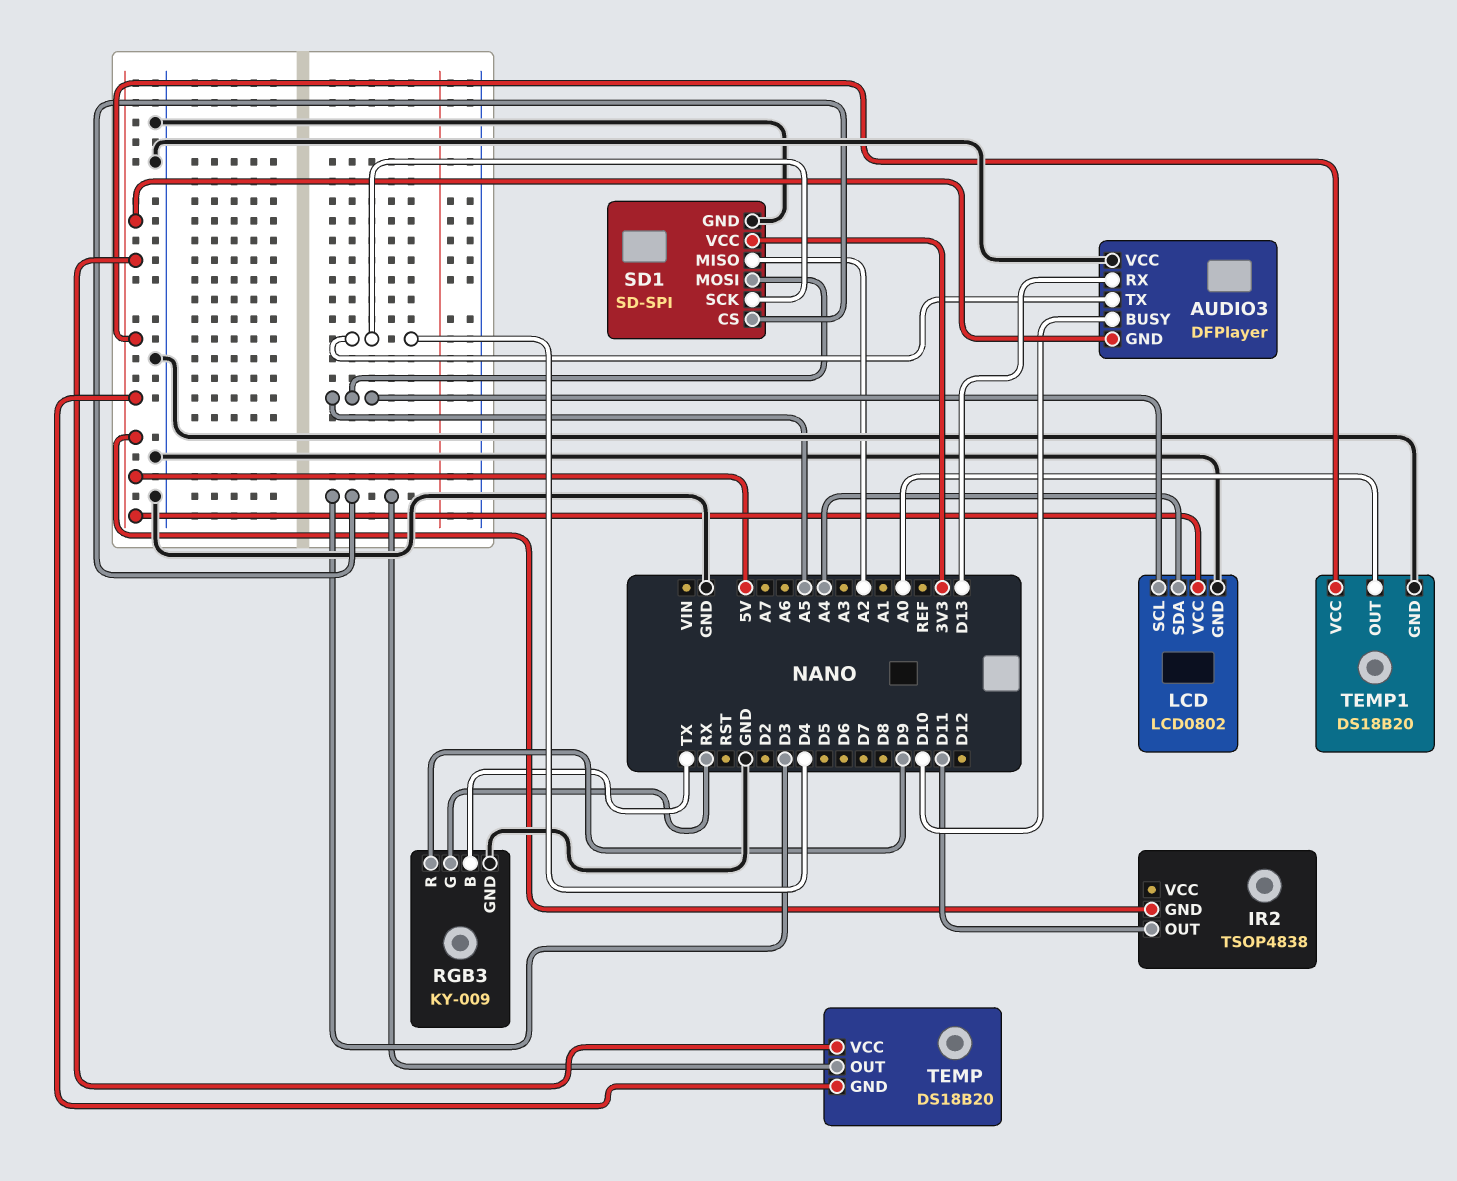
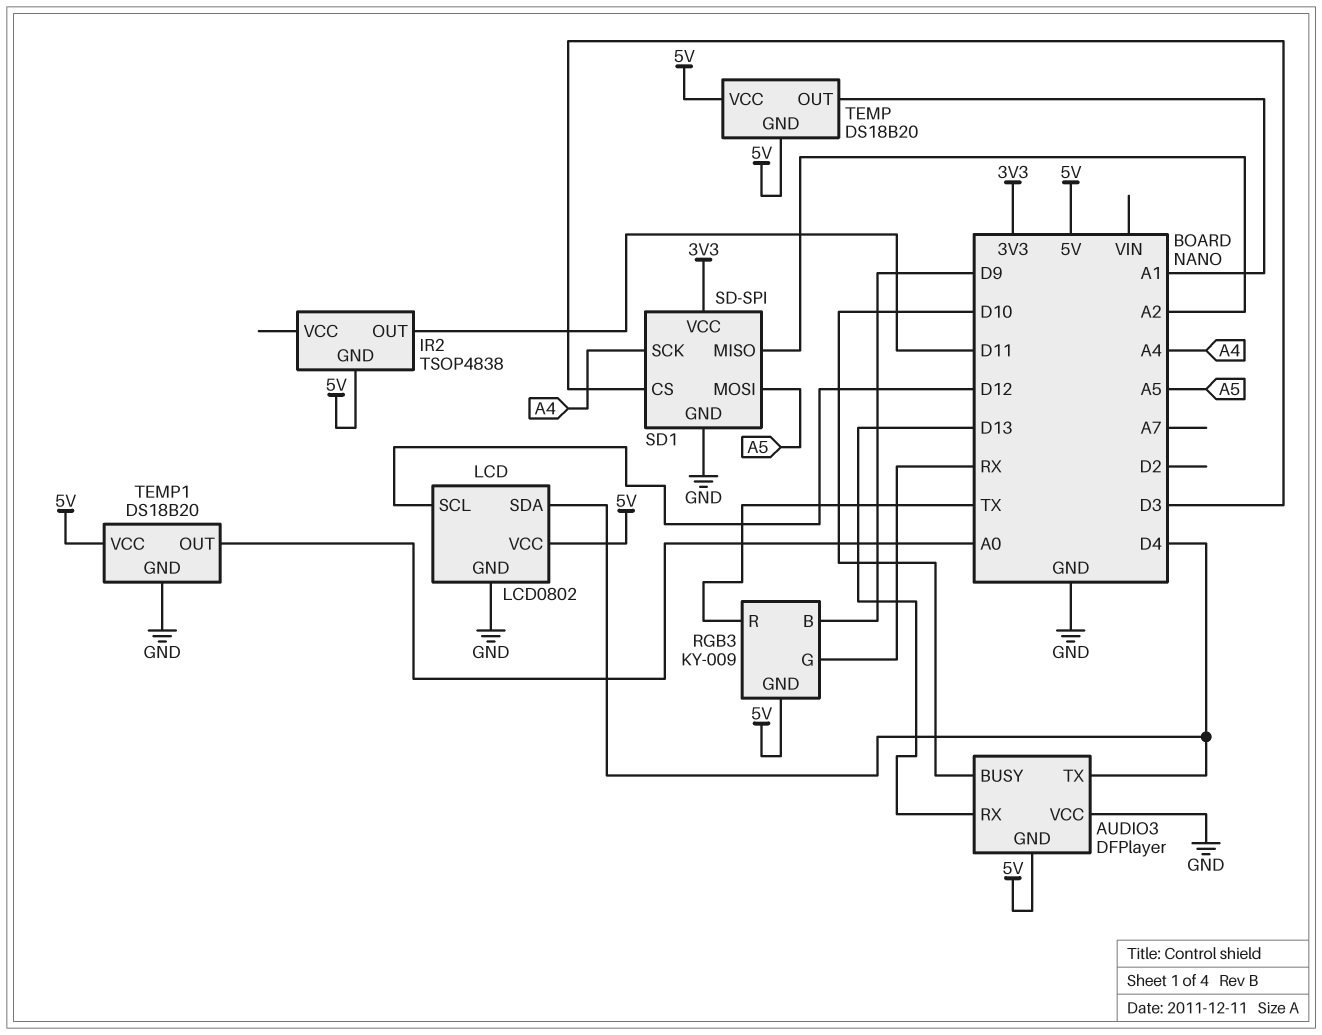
LCD pin SCL: A5 -> D12
LCD pin SDA: A4 -> D4
RGB3 pin B: TX -> D9
RGB3 pin GND: GND -> 5V
RGB3 pin R: D9 -> TX
SD1 pin SCK: D4 -> A4
TEMP pin OUT: D3 -> A1

